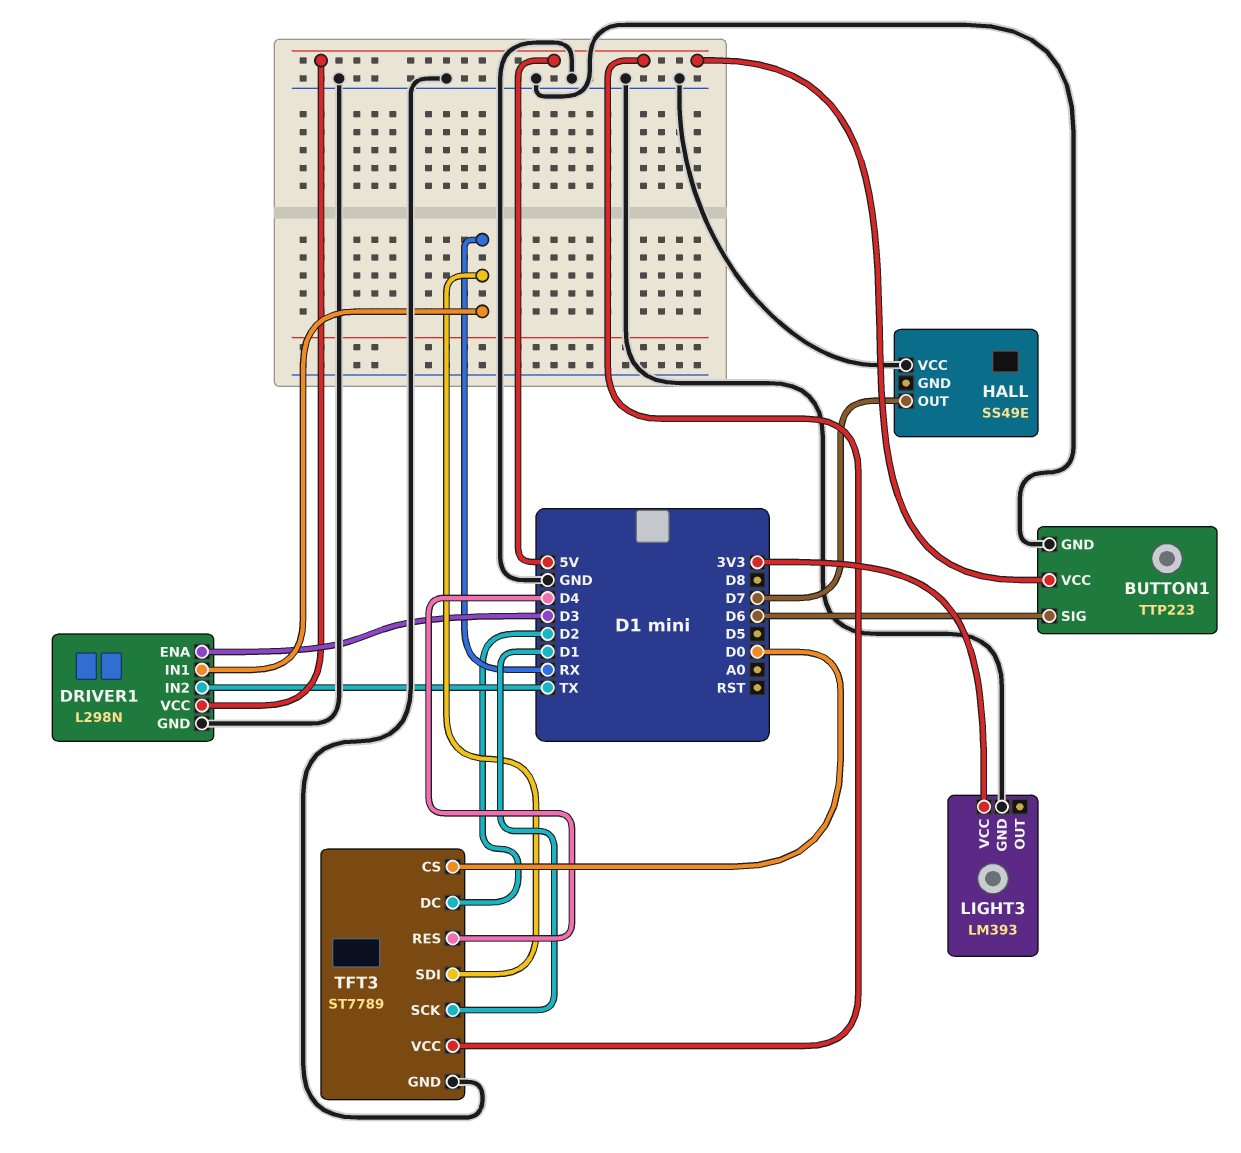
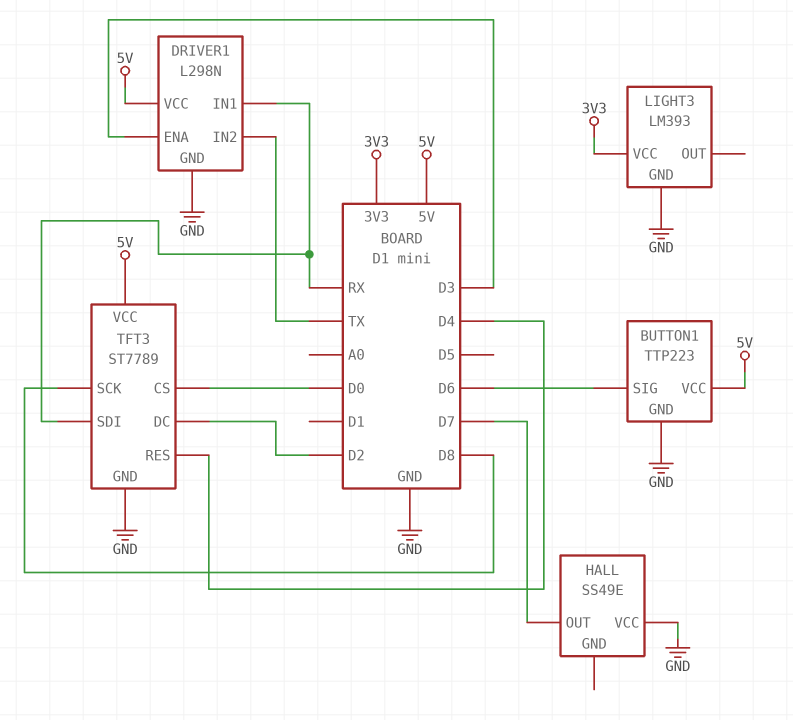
TFT3 pin SCK: D1 -> D8

